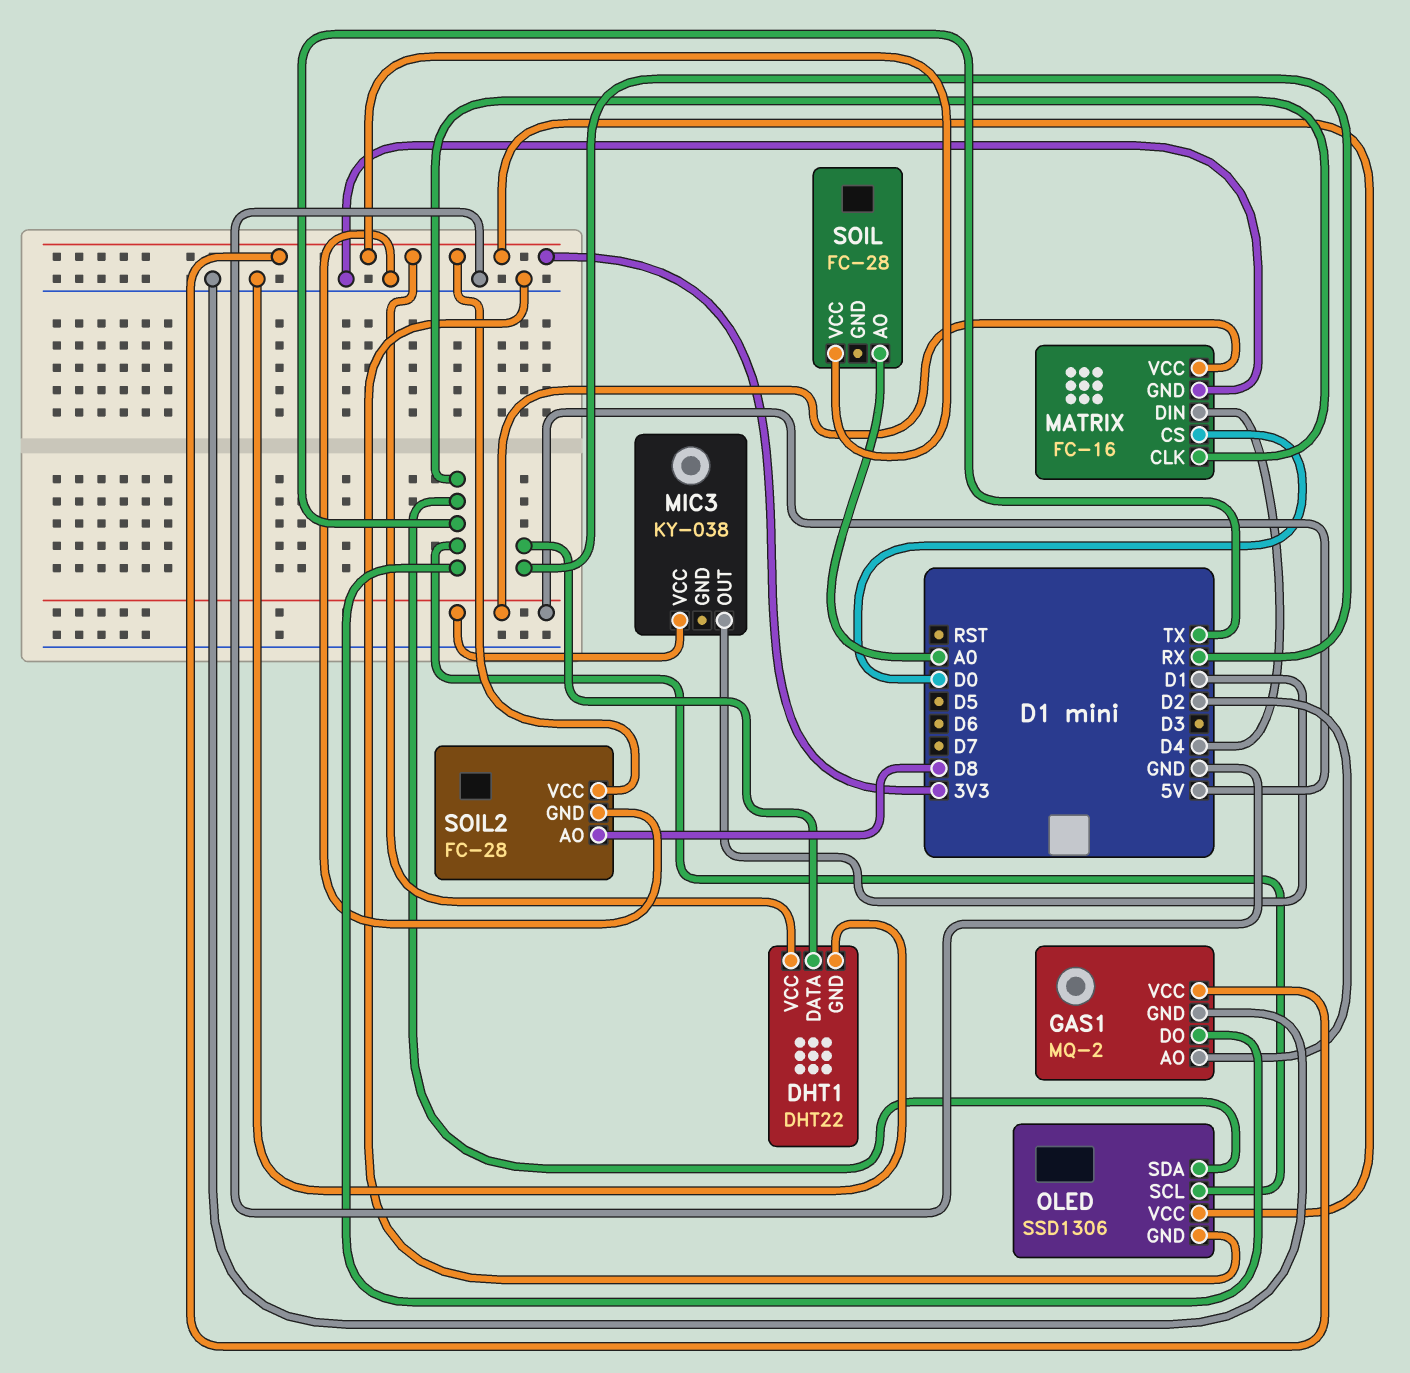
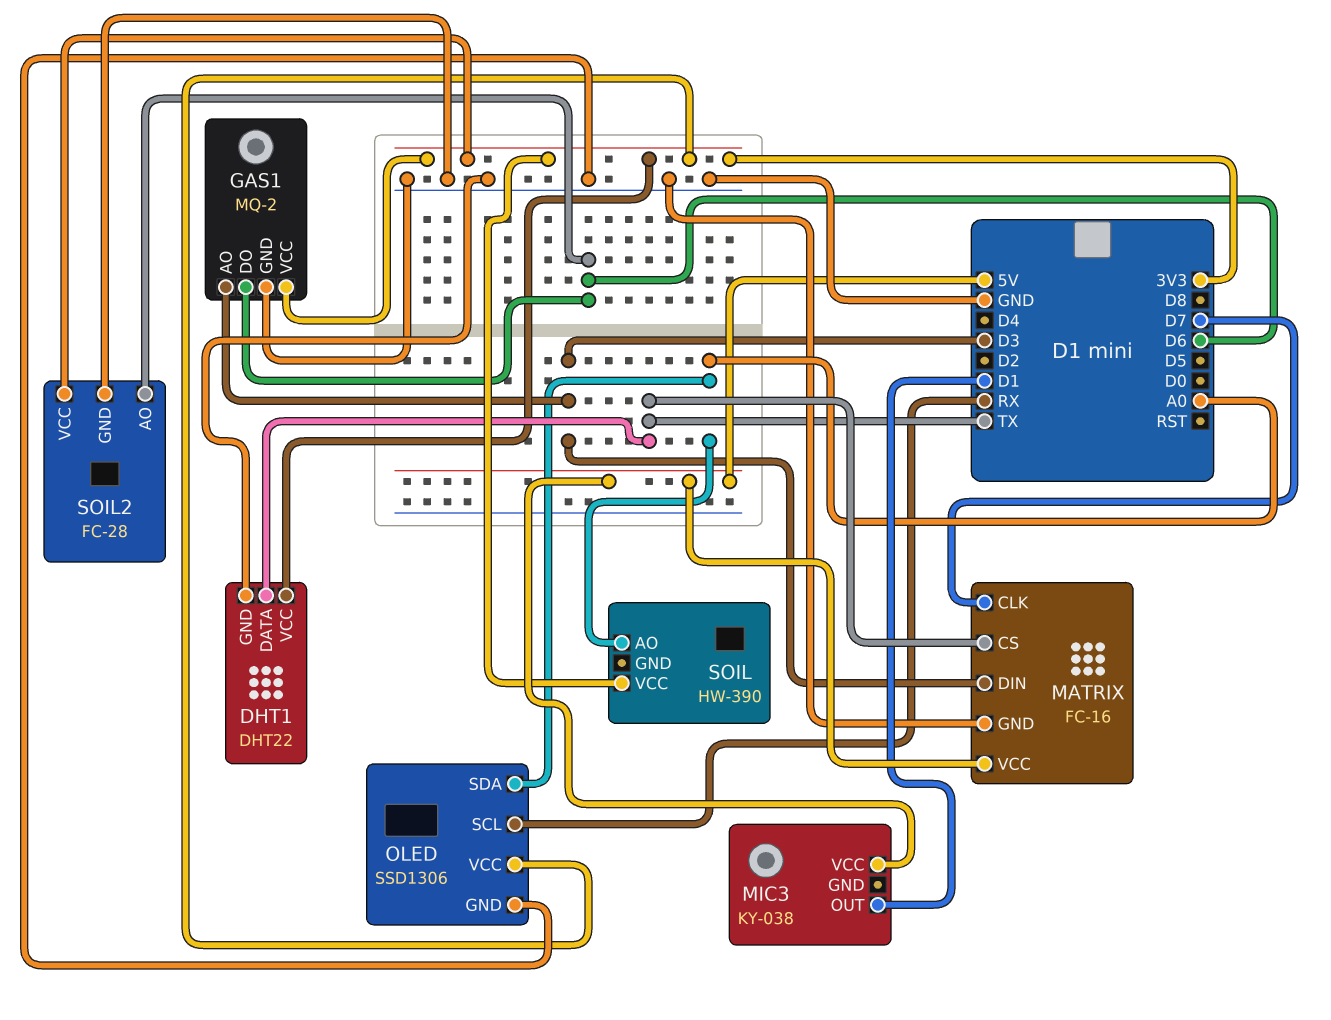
DHT1 pin DATA: RX -> TX
GAS1 pin AO: D2 -> D3
GAS1 pin DO: TX -> D6
MATRIX pin CLK: TX -> D7
MATRIX pin CS: D0 -> TX
MATRIX pin DIN: D4 -> D3
OLED pin SCL: TX -> RX
OLED pin SDA: TX -> A0
SOIL: FC-28 -> HW-390
SOIL2 pin AO: D8 -> D6

